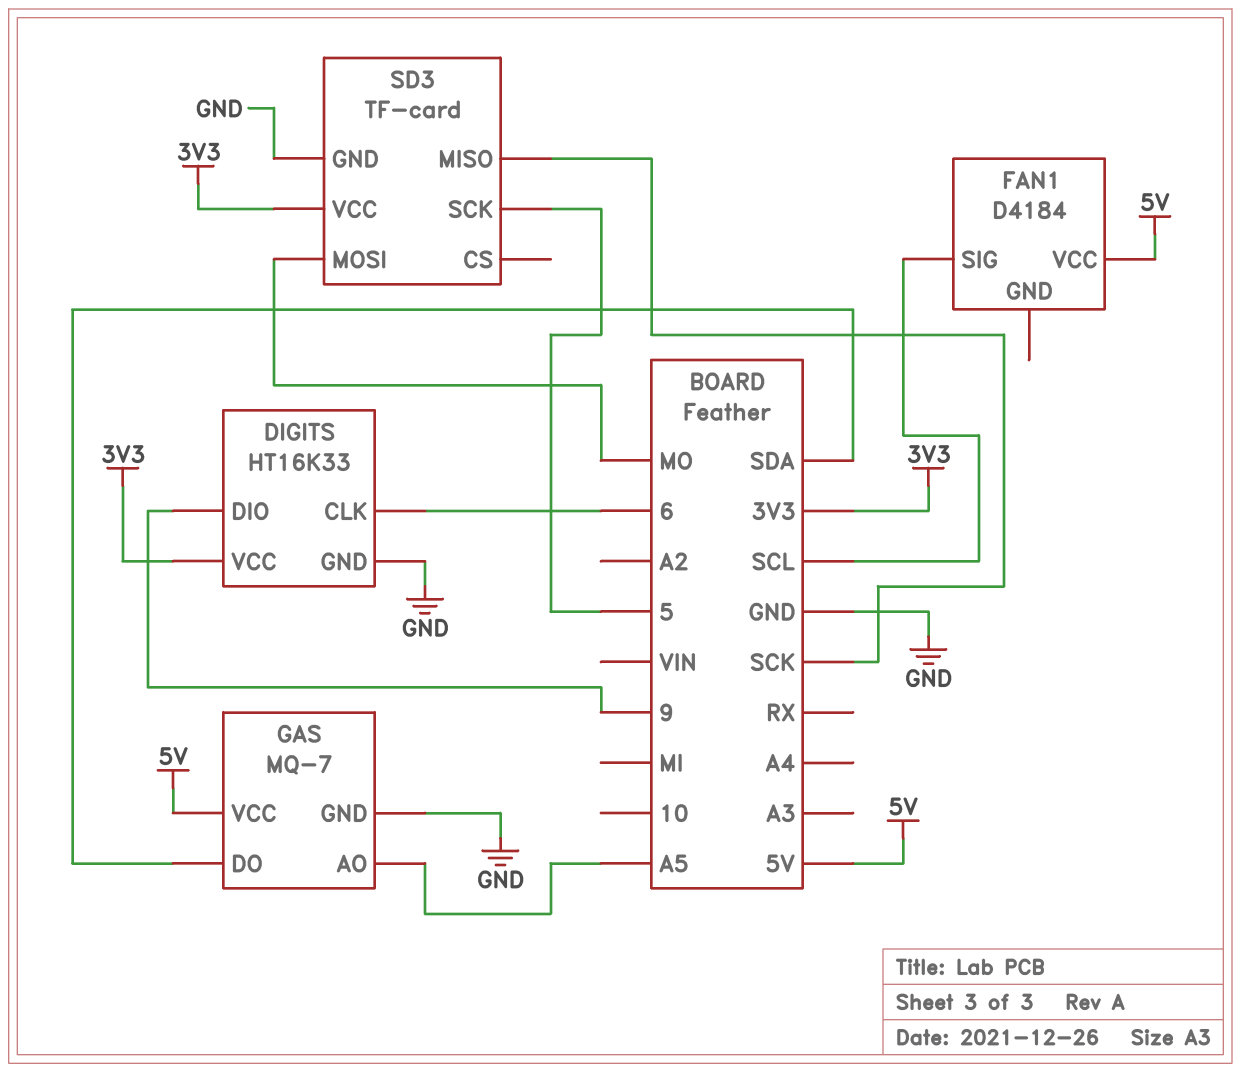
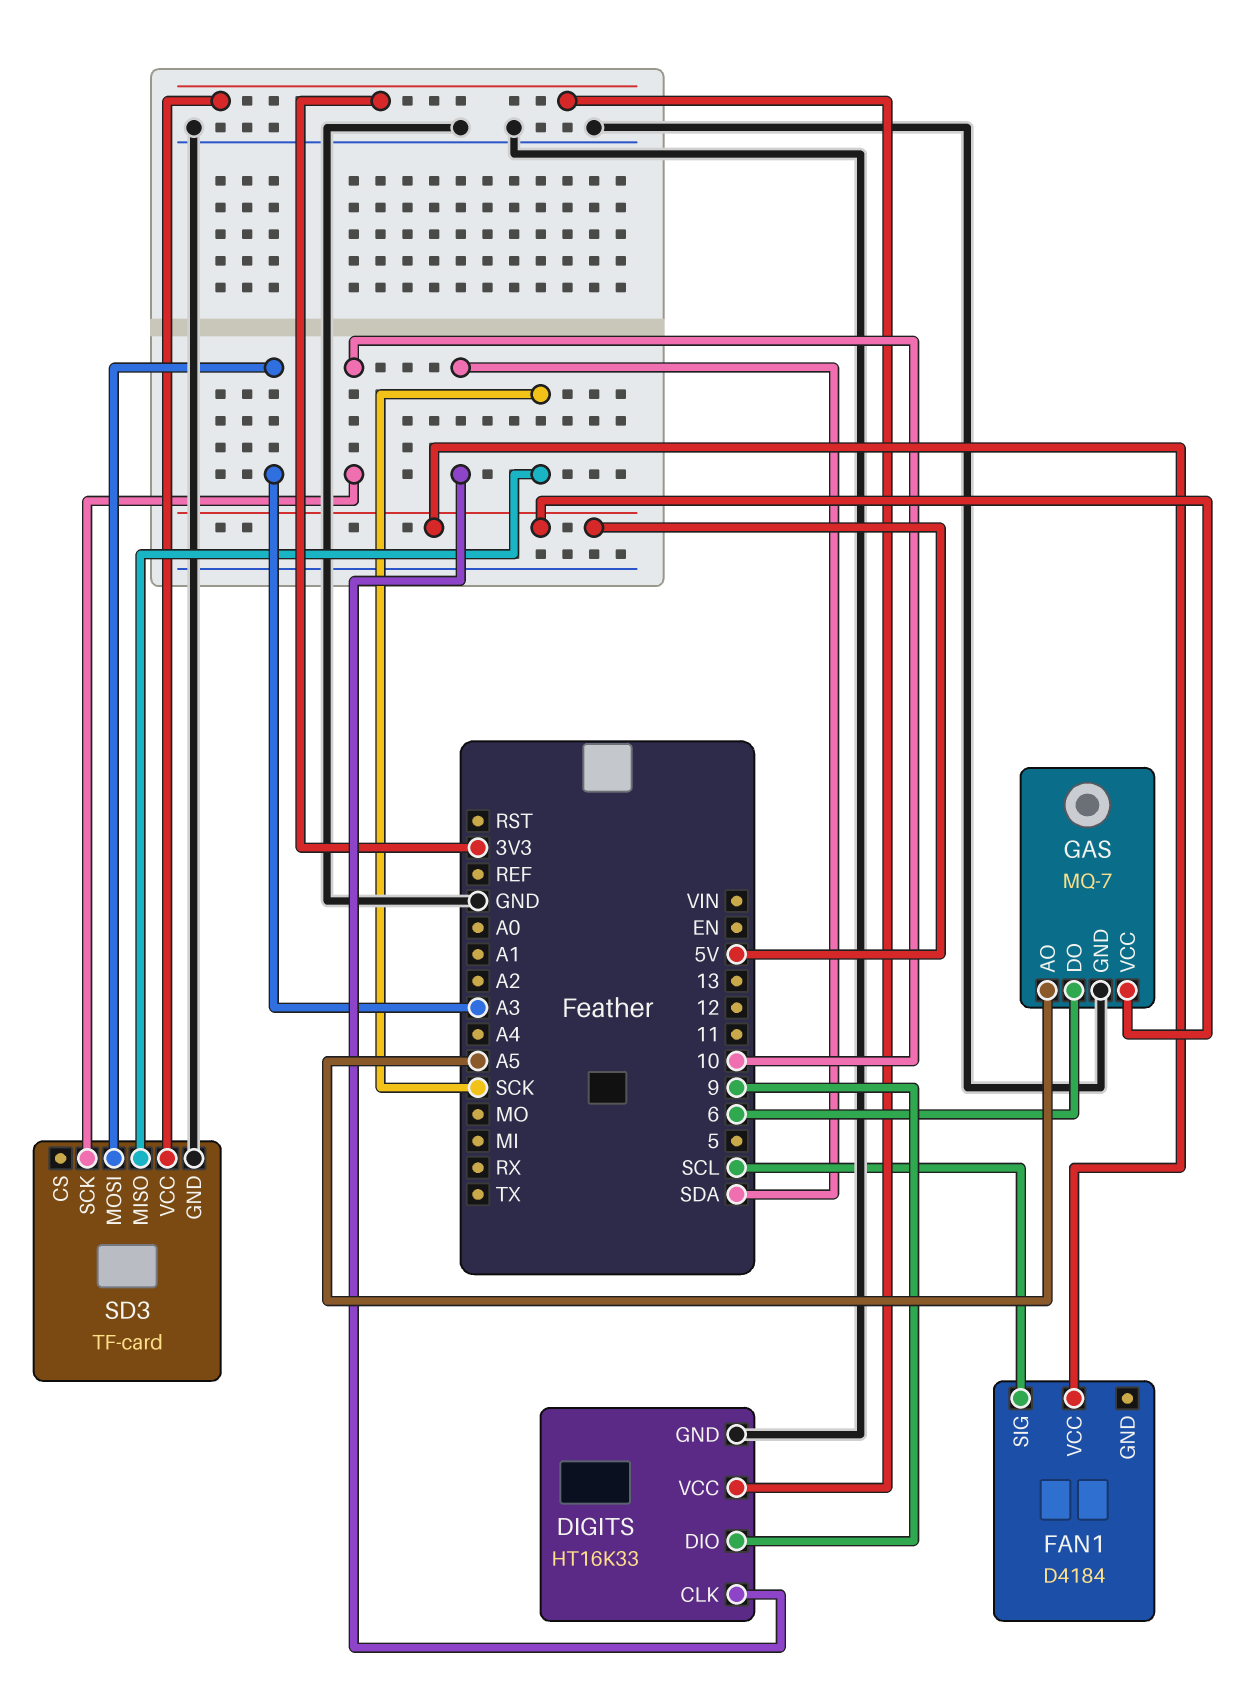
DIGITS pin CLK: 6 -> SDA
GAS pin DO: SDA -> 6
SD3 pin MOSI: MO -> A3
SD3 pin SCK: 5 -> 10

